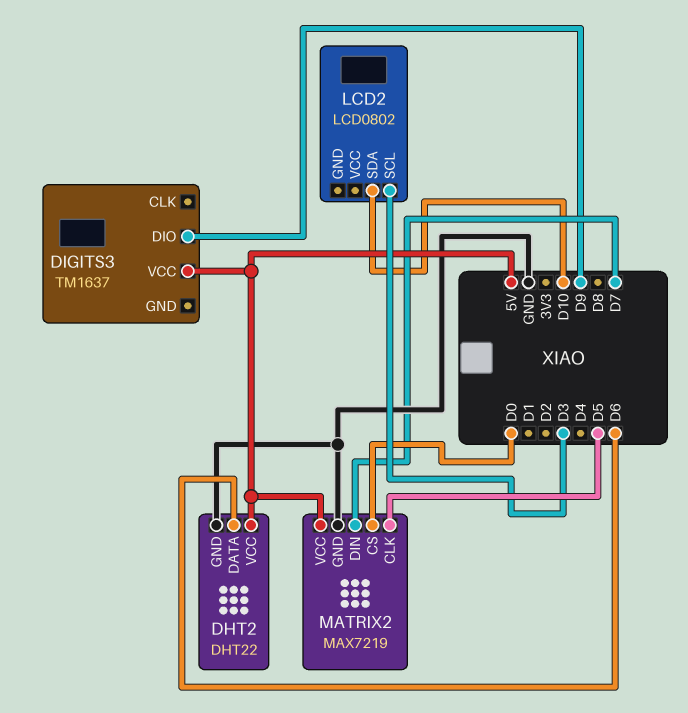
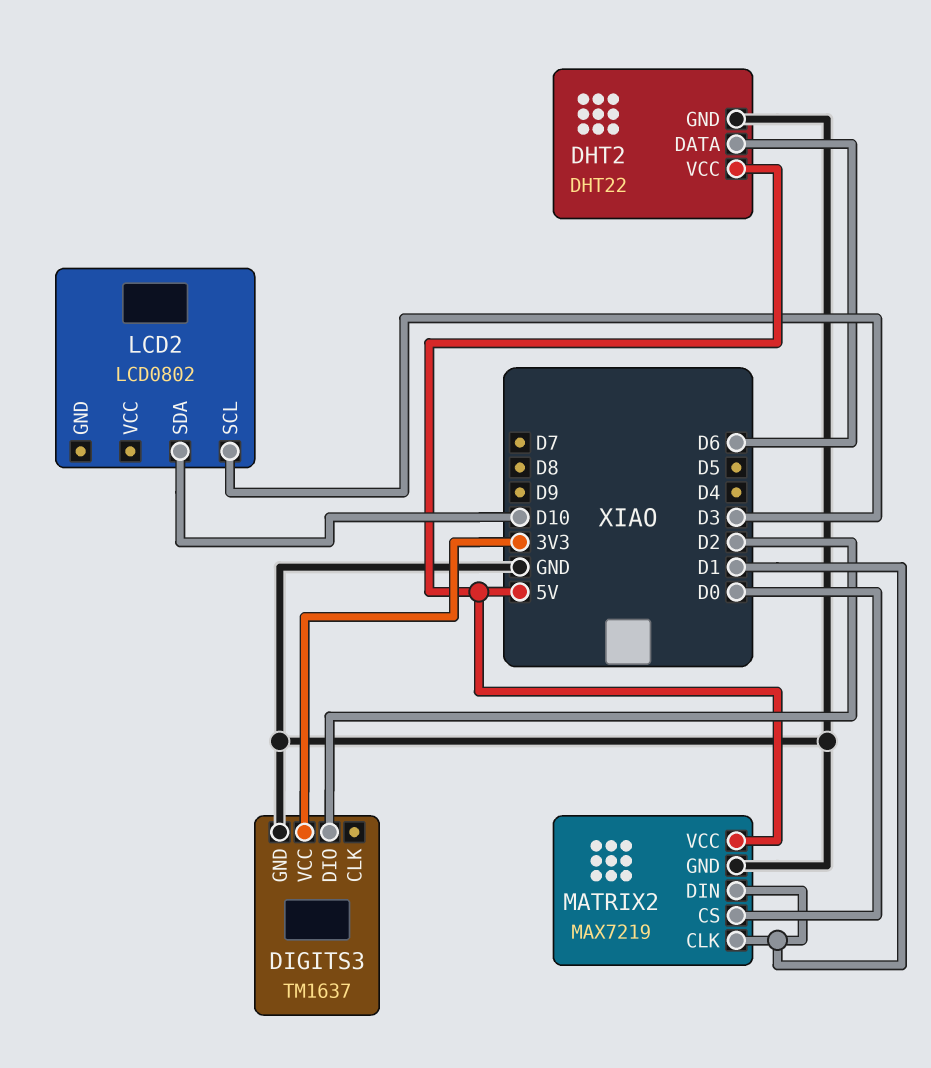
DIGITS3 pin DIO: D9 -> D2
DIGITS3 pin GND: none -> GND
DIGITS3 pin VCC: 5V -> 3V3
MATRIX2 pin CLK: D5 -> D1
MATRIX2 pin DIN: D7 -> D1

